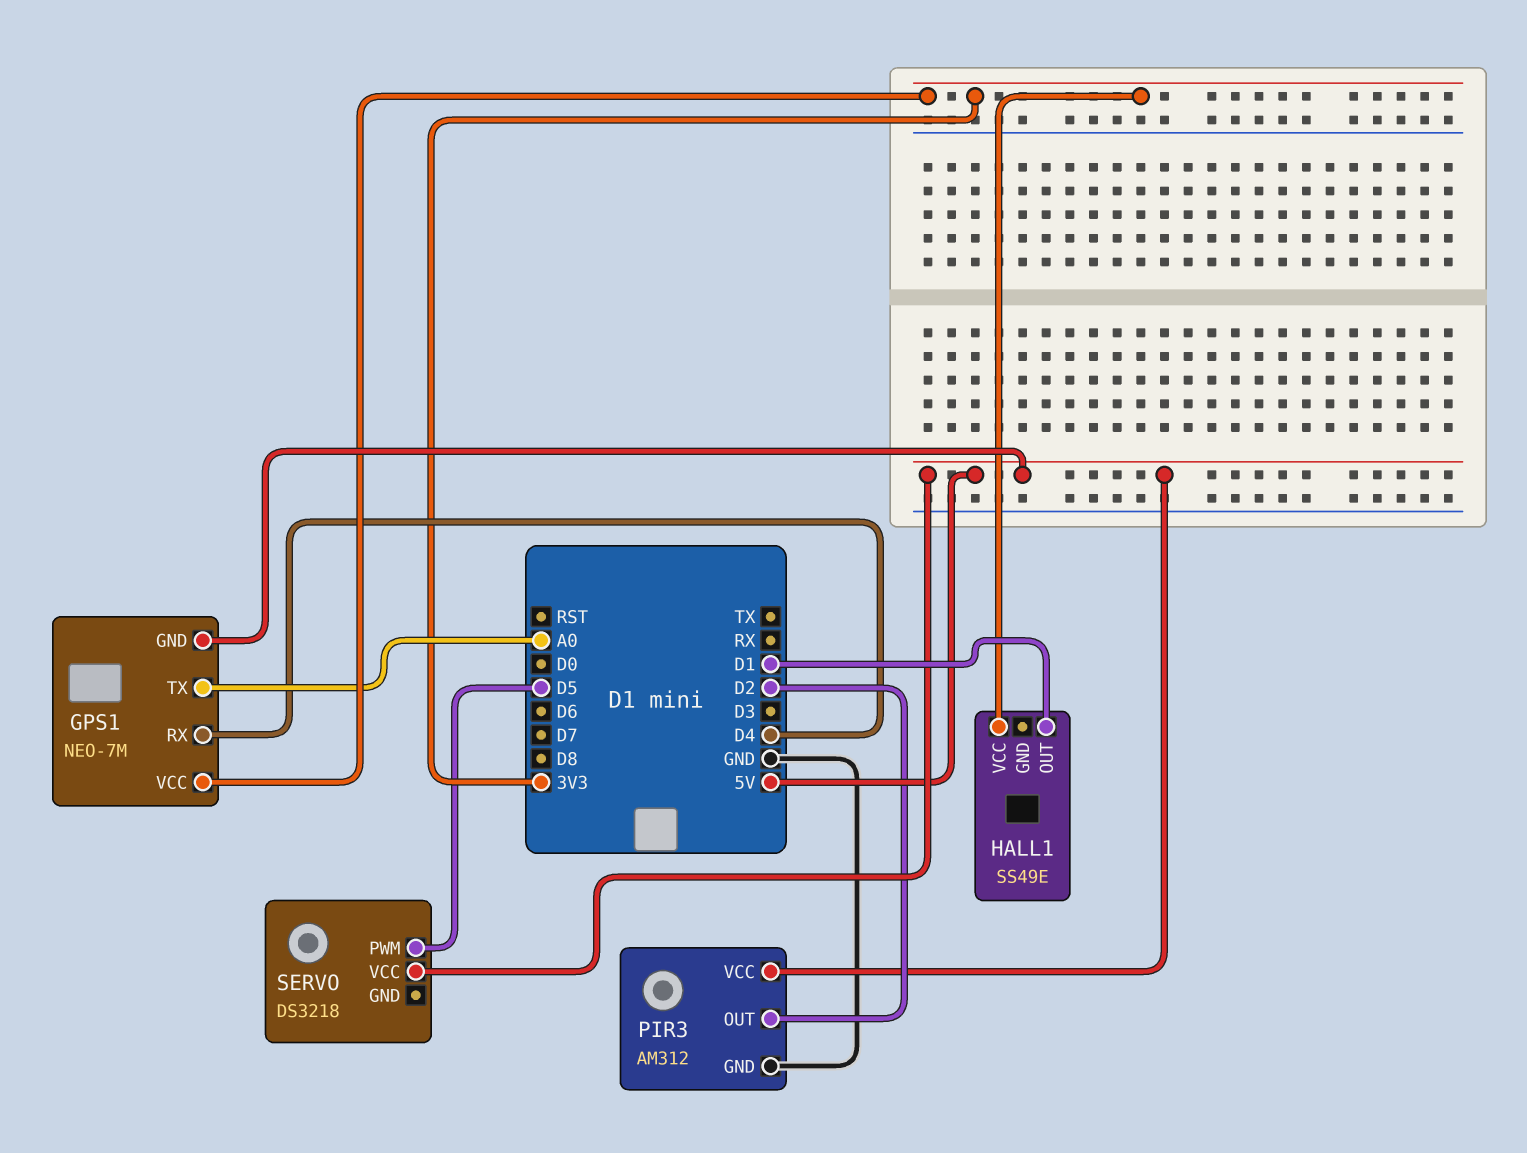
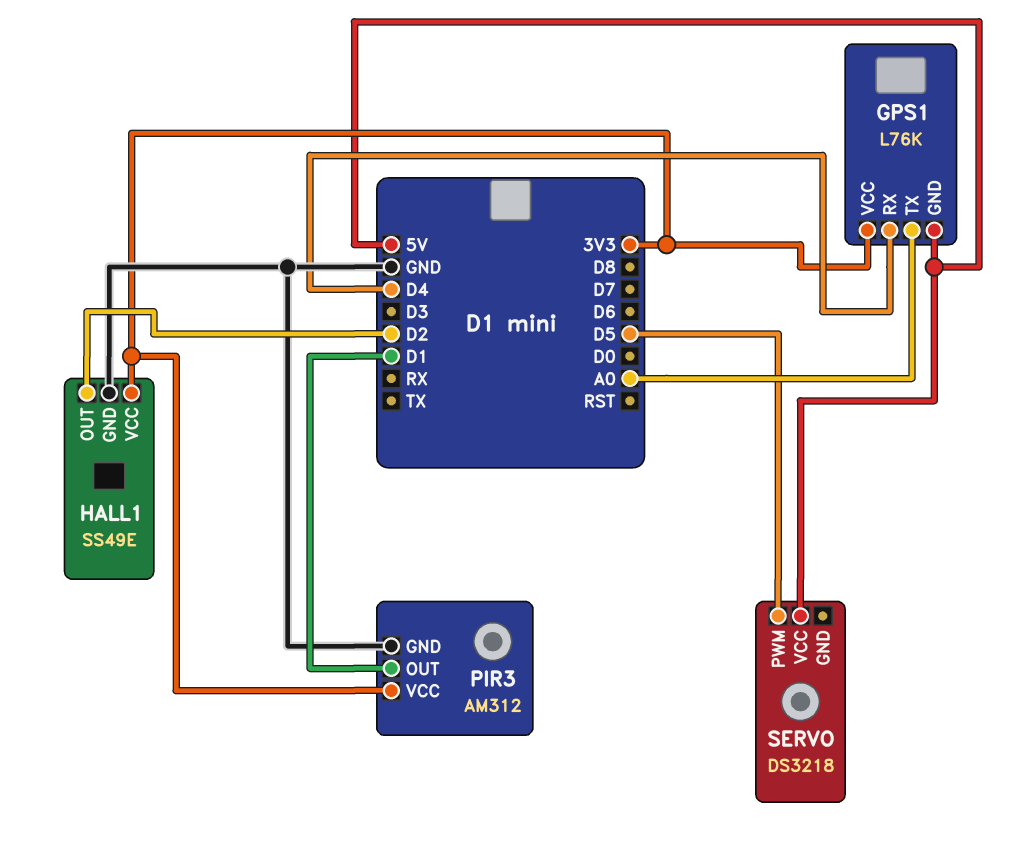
GPS1: NEO-7M -> L76K
HALL1 pin GND: none -> GND
HALL1 pin OUT: D1 -> D2
PIR3 pin OUT: D2 -> D1
PIR3 pin VCC: 5V -> 3V3

